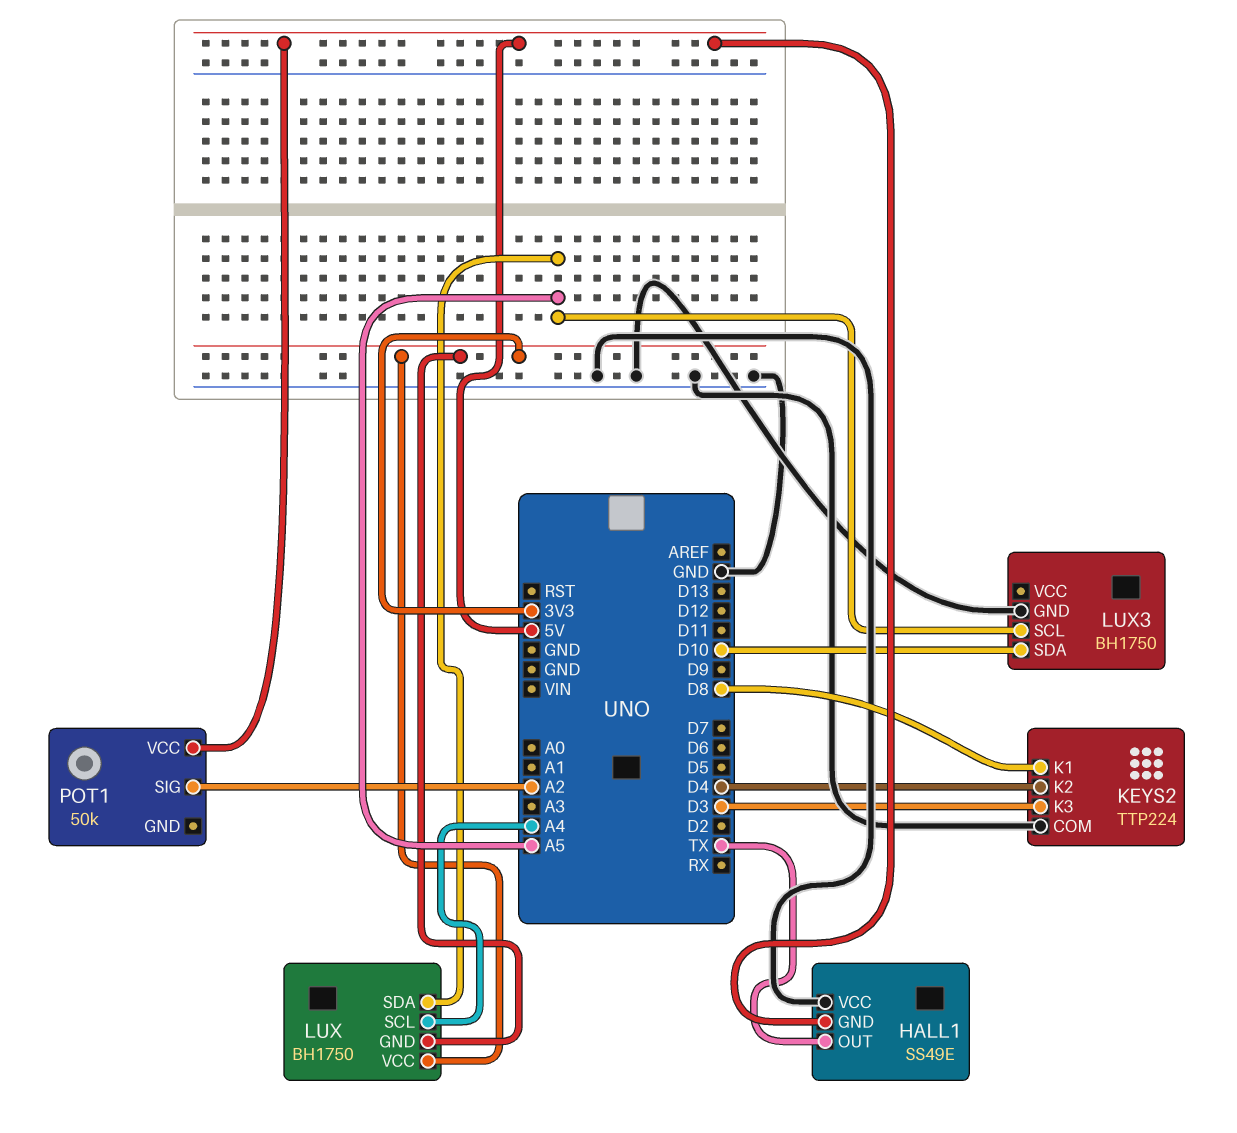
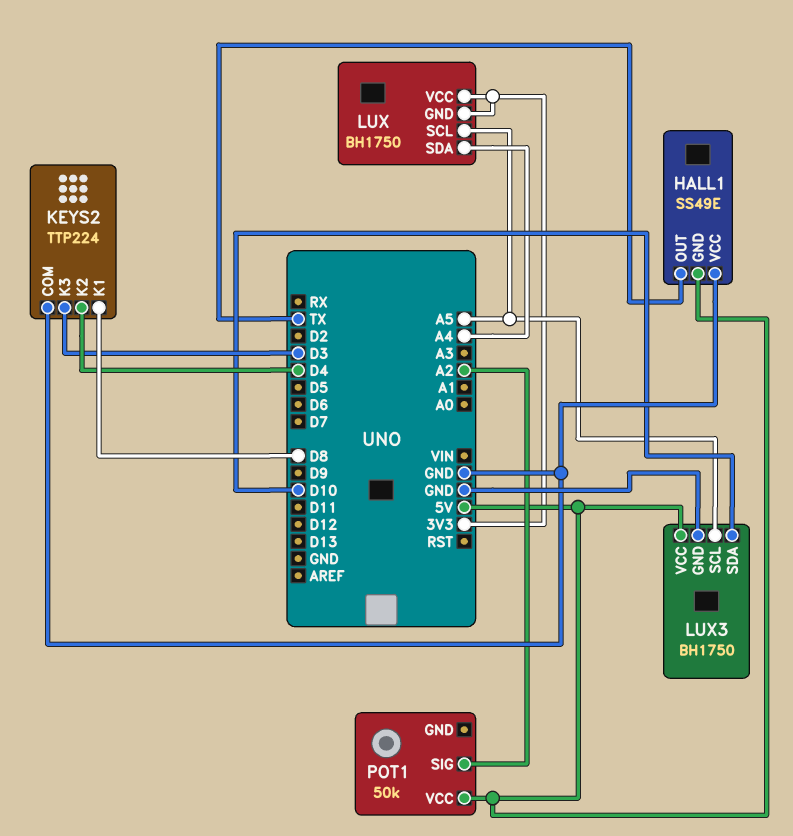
LUX pin SCL: A4 -> A5
LUX pin SDA: A5 -> A4
LUX3 pin VCC: none -> 5V

